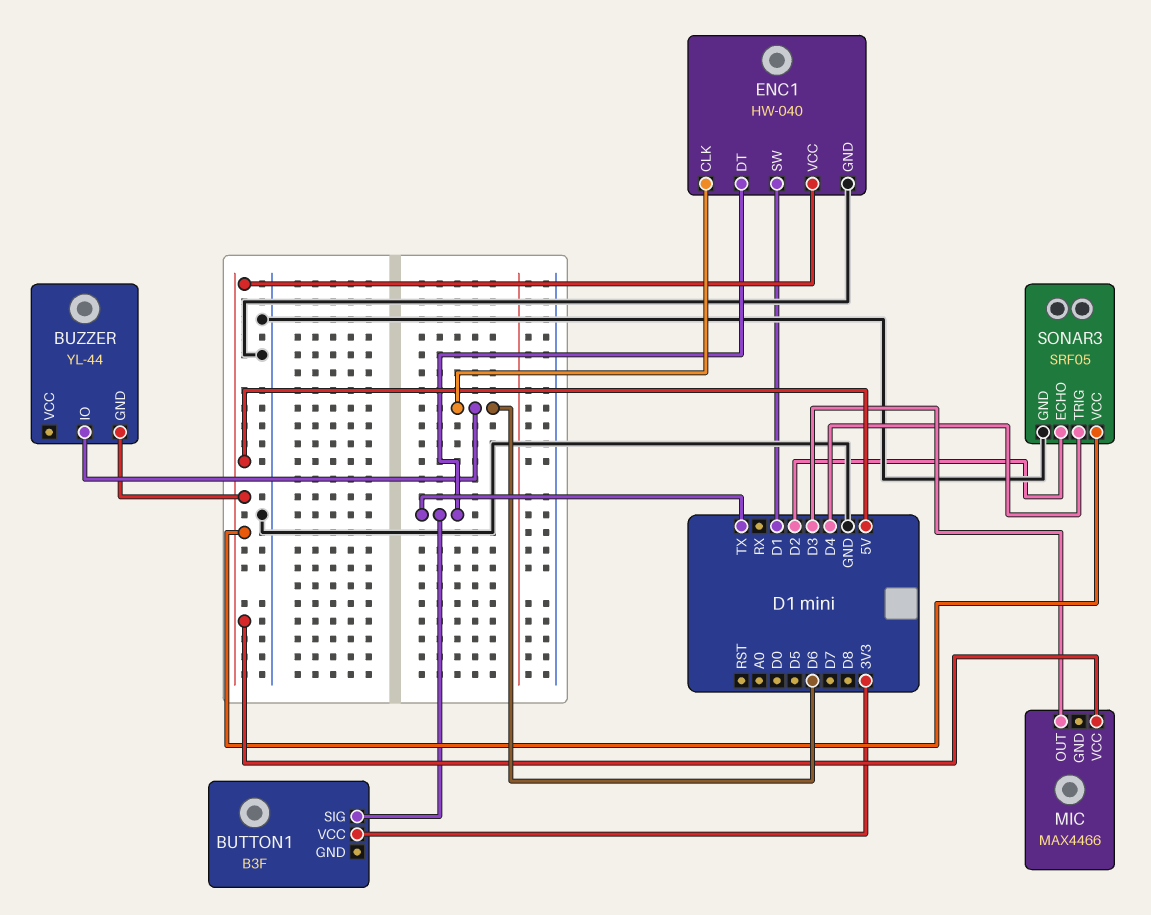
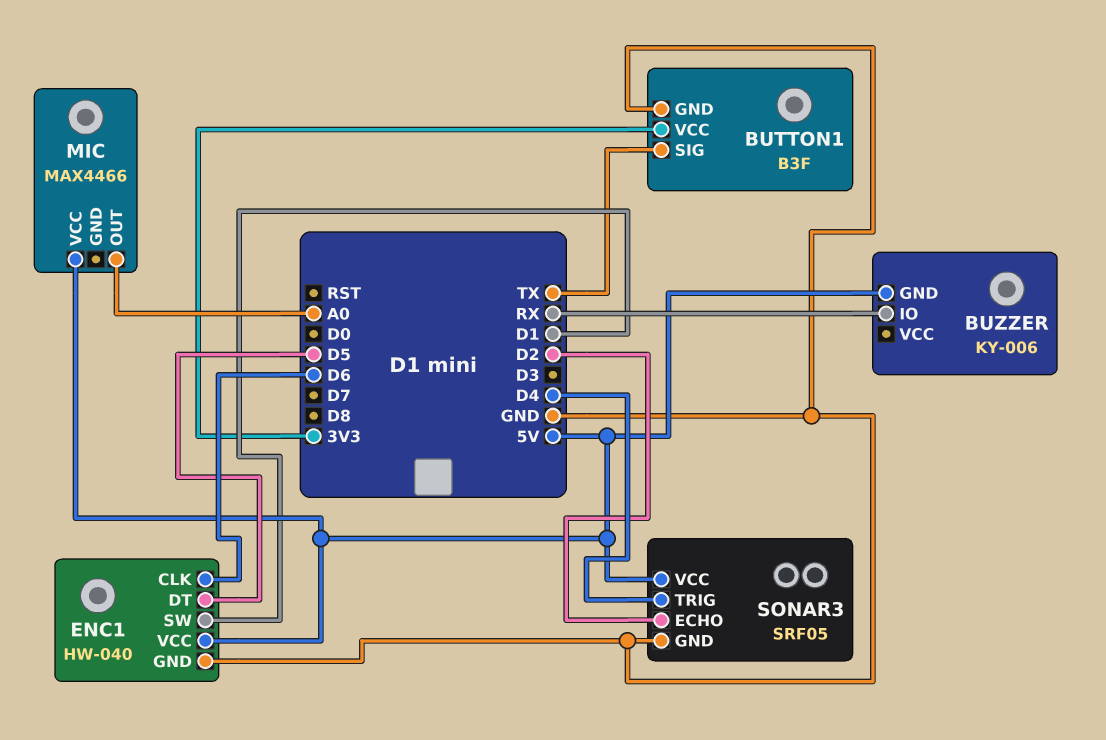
BUTTON1 pin GND: none -> GND
BUZZER: YL-44 -> KY-006
BUZZER pin IO: D6 -> RX
ENC1 pin DT: TX -> D5
MIC pin OUT: D3 -> A0

